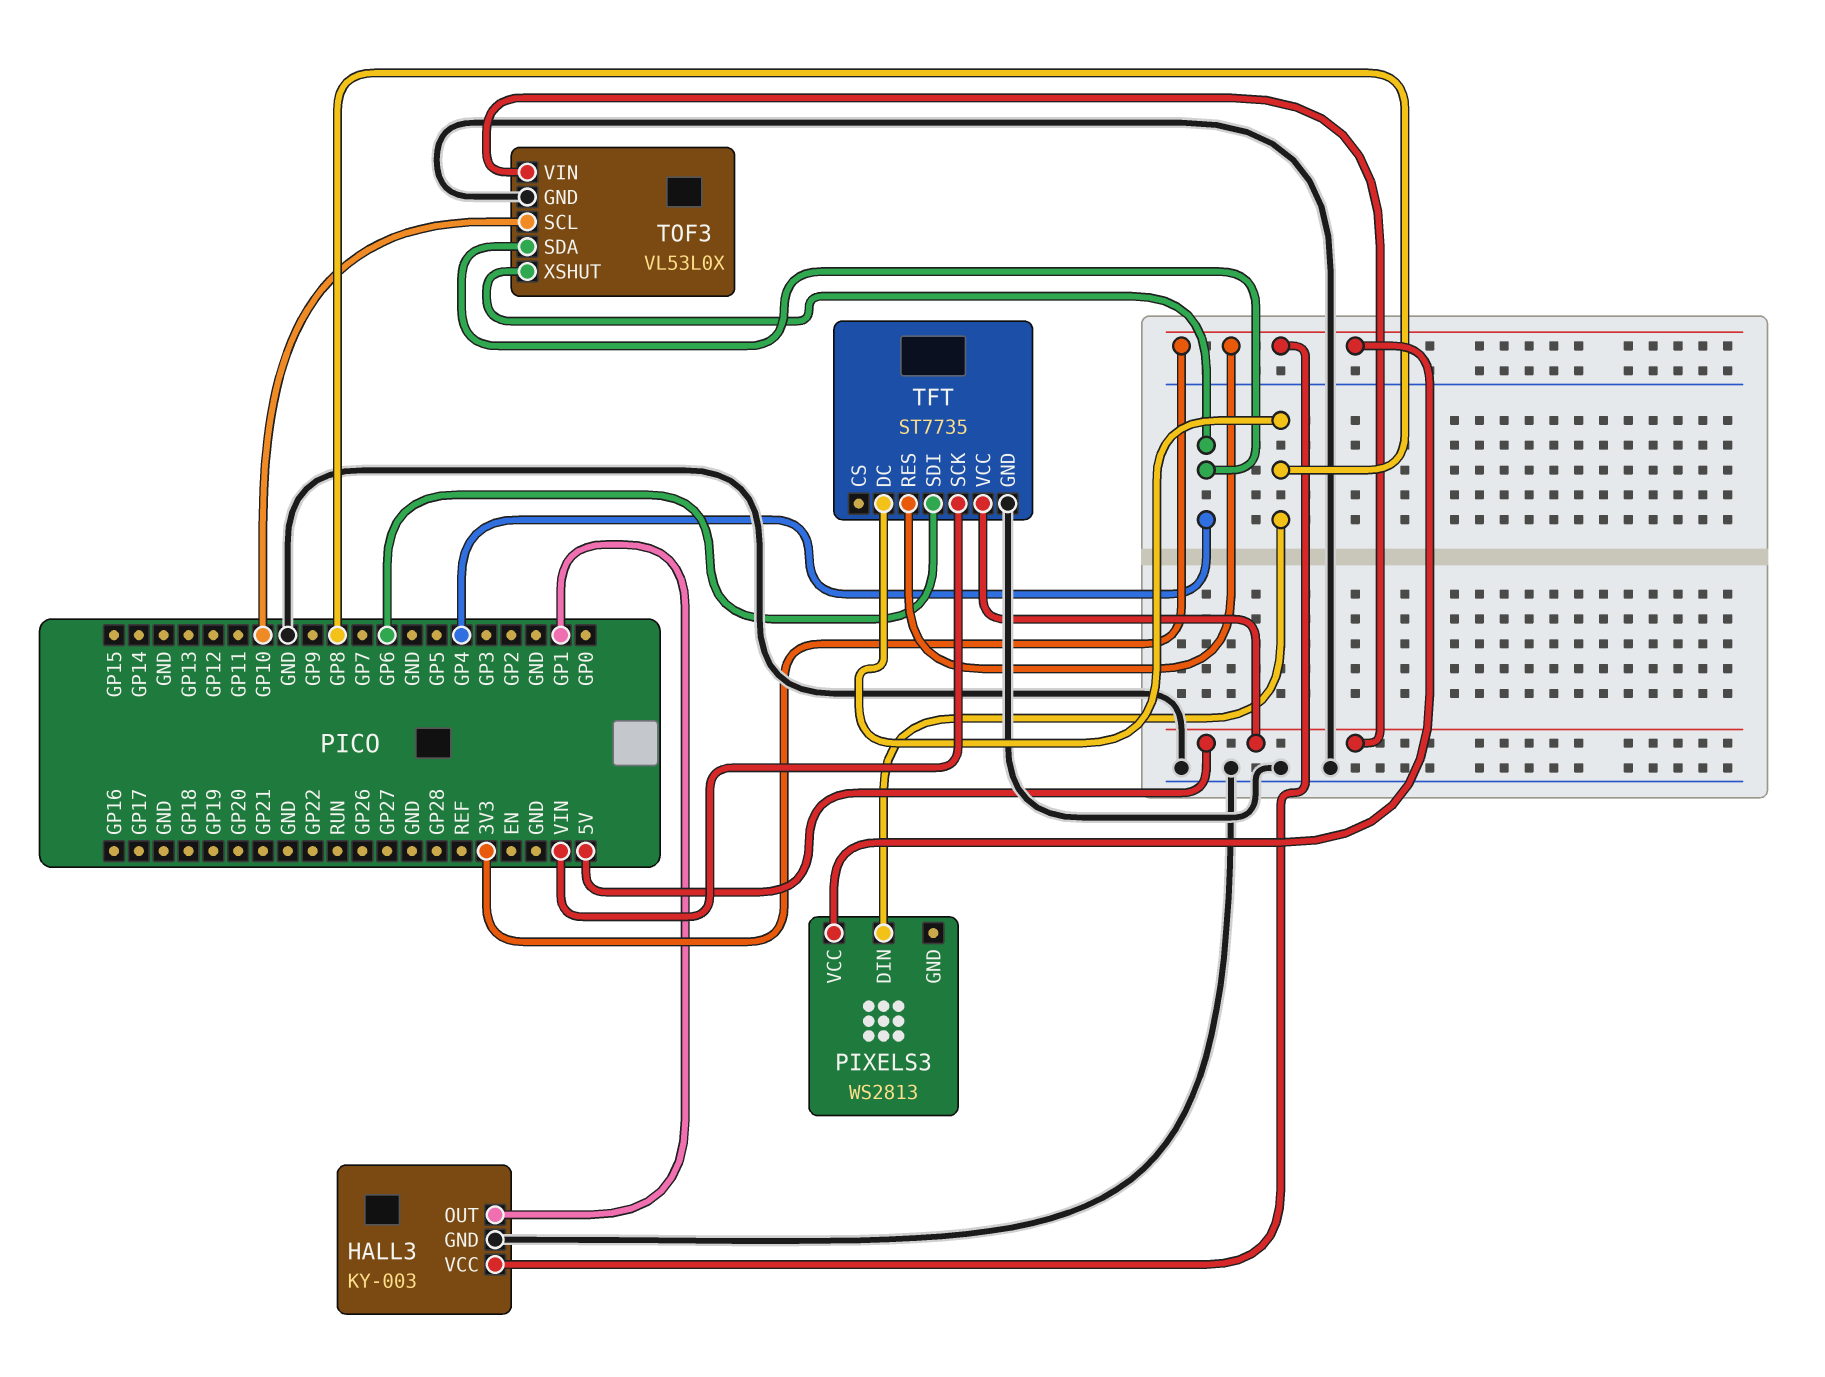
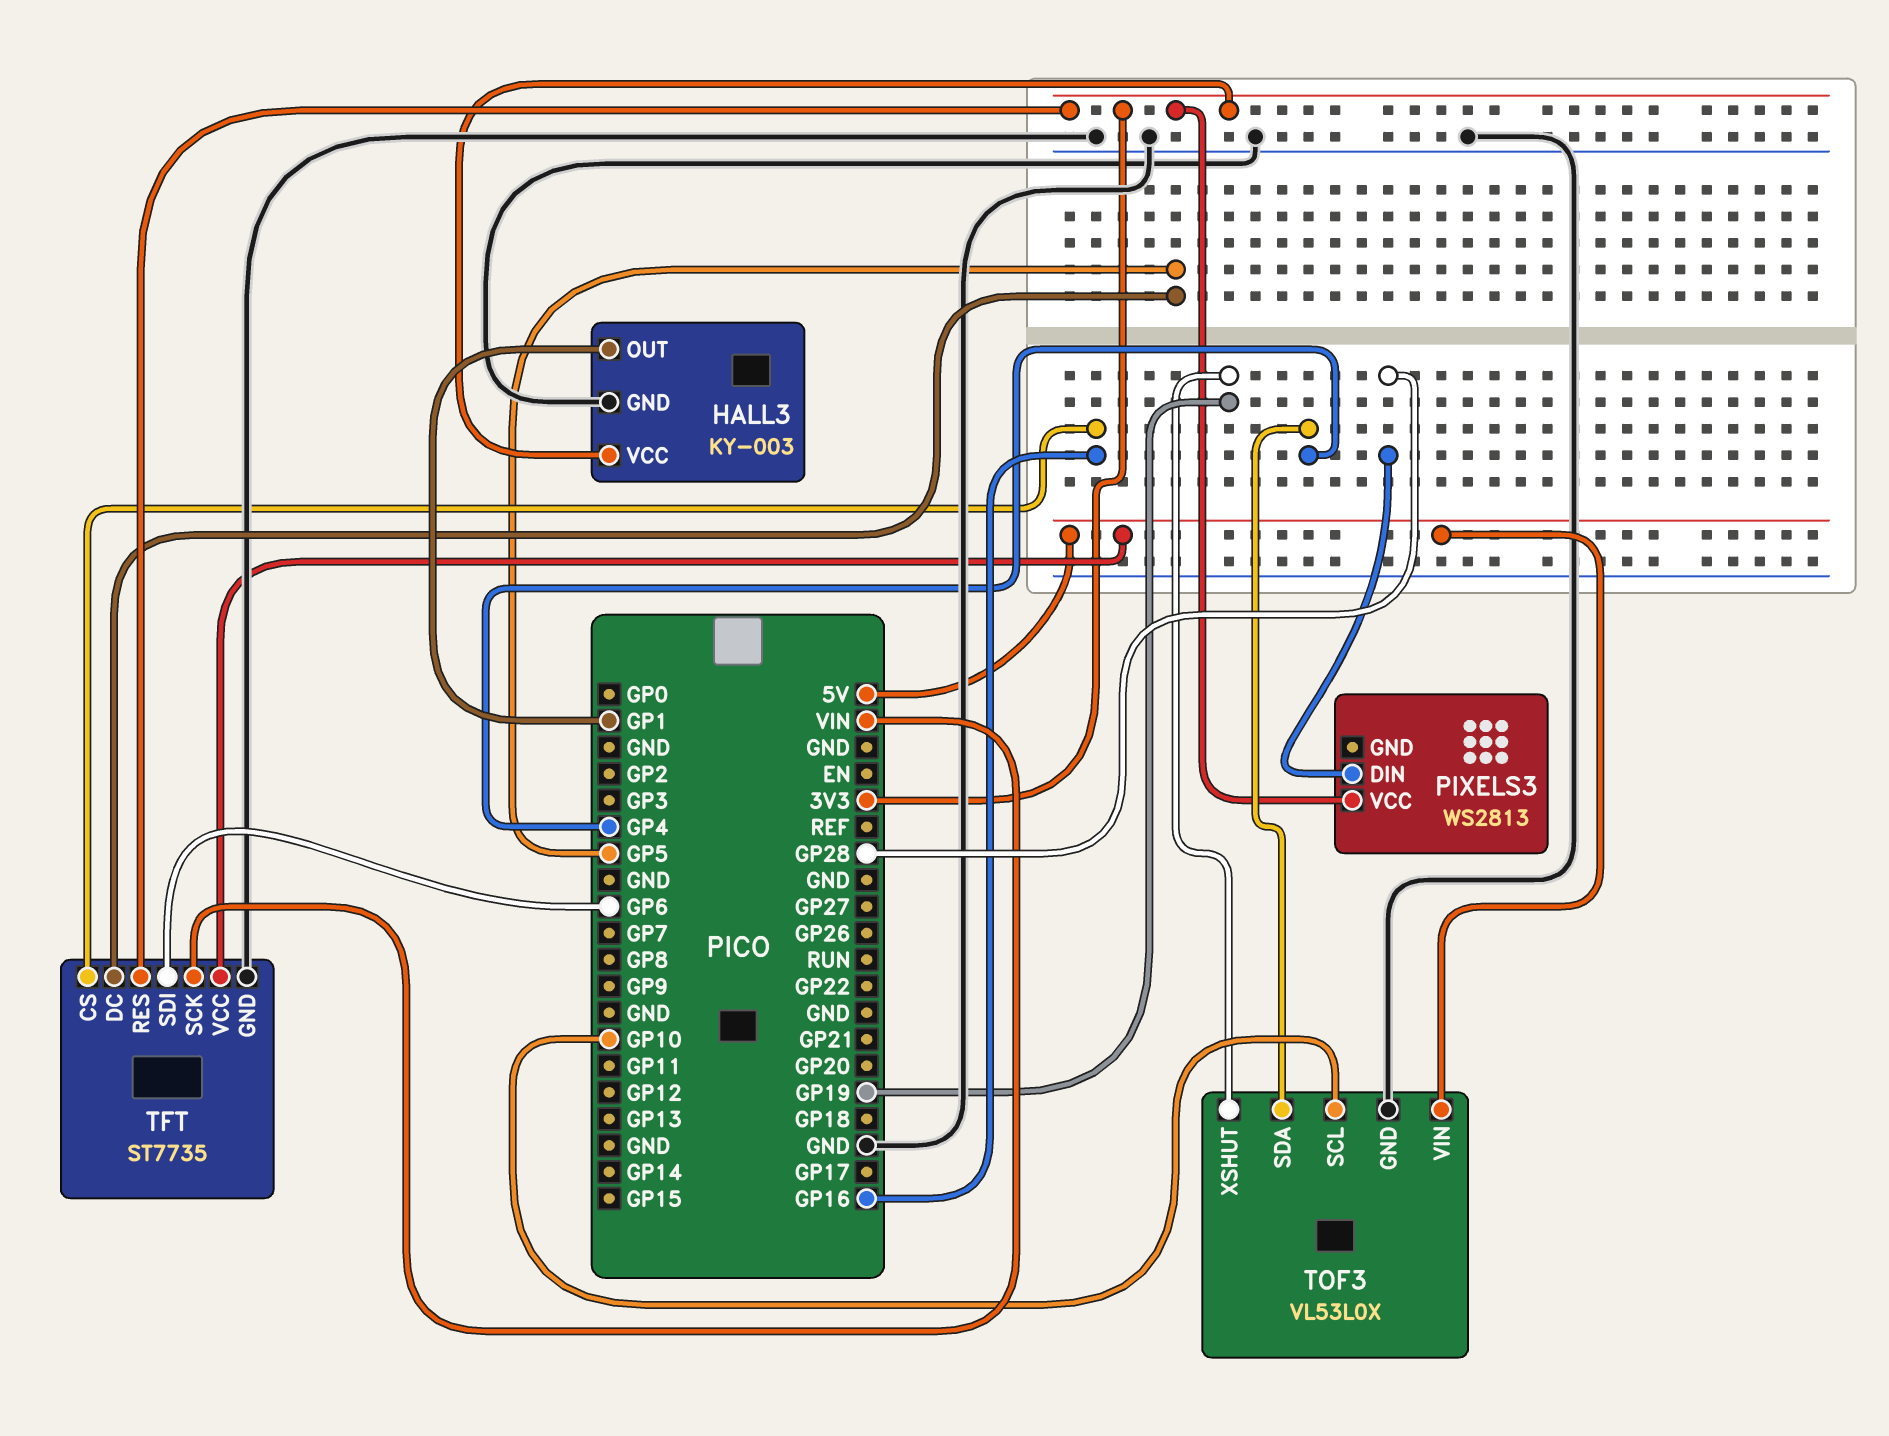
PIXELS3 pin DIN: GP8 -> GP28
TFT pin CS: none -> GP16
TFT pin DC: GP8 -> GP5
TOF3 pin XSHUT: GP4 -> GP19

